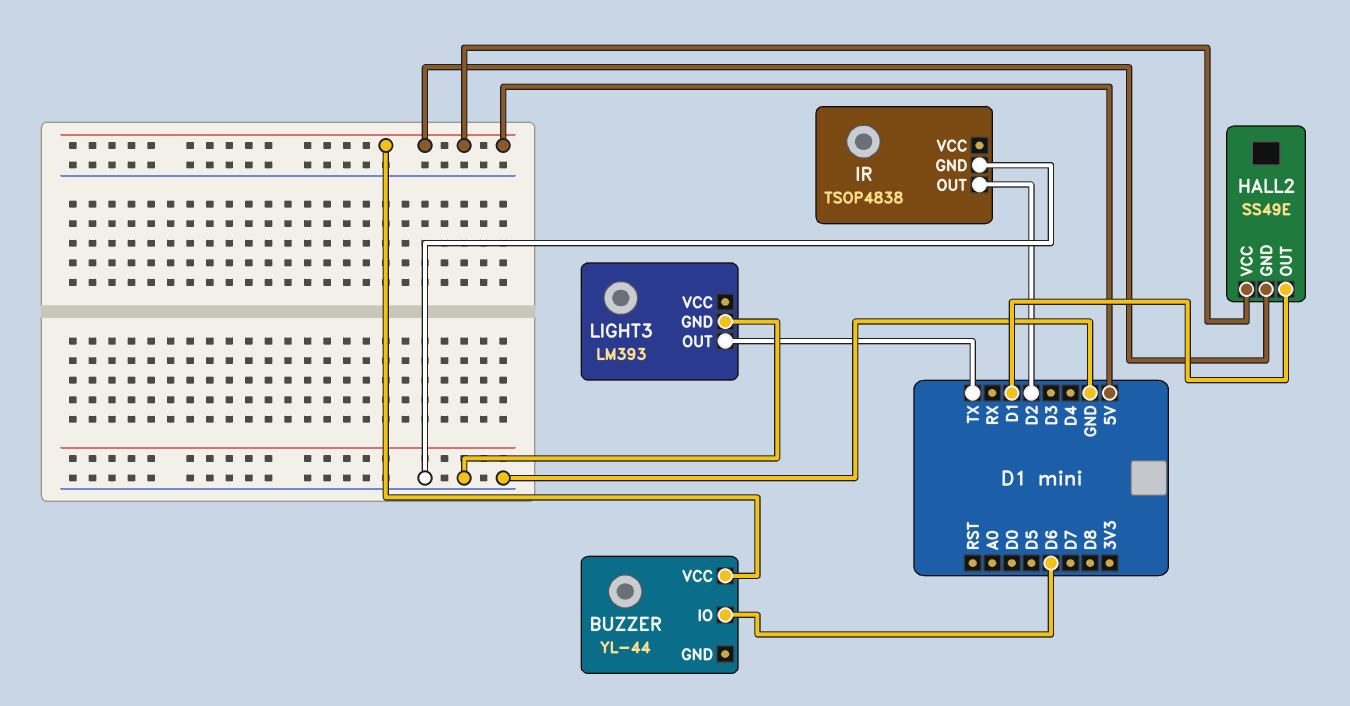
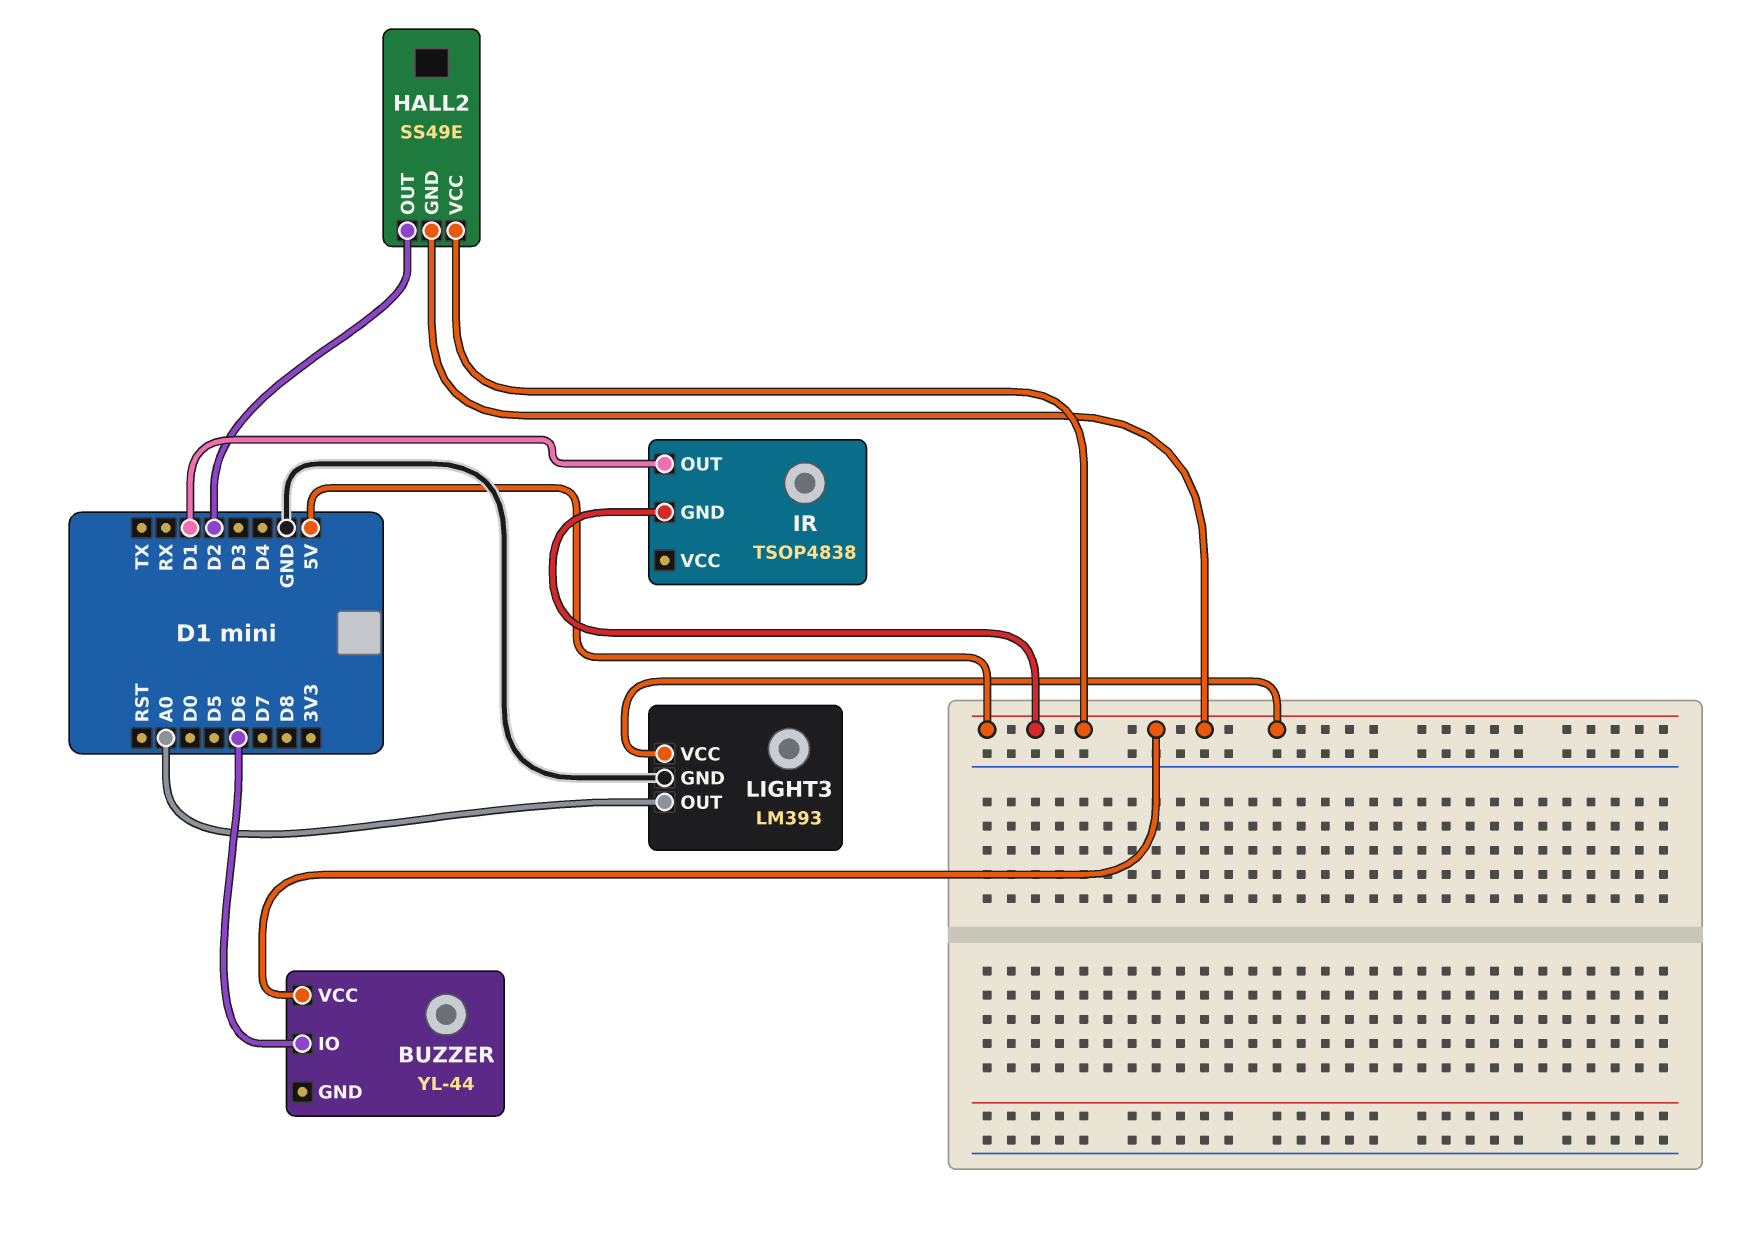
HALL2 pin OUT: D1 -> D2
IR pin GND: GND -> 5V
IR pin OUT: D2 -> D1
LIGHT3 pin OUT: TX -> A0
LIGHT3 pin VCC: none -> 5V

